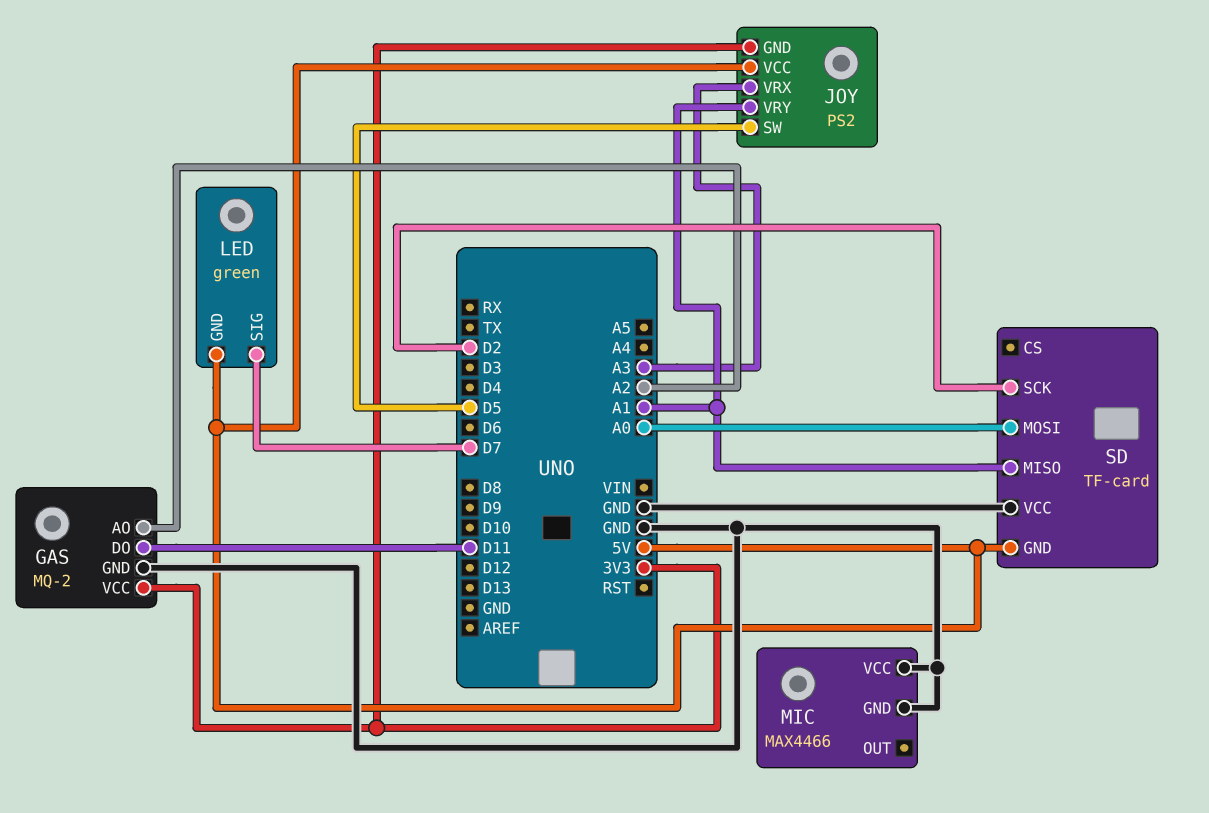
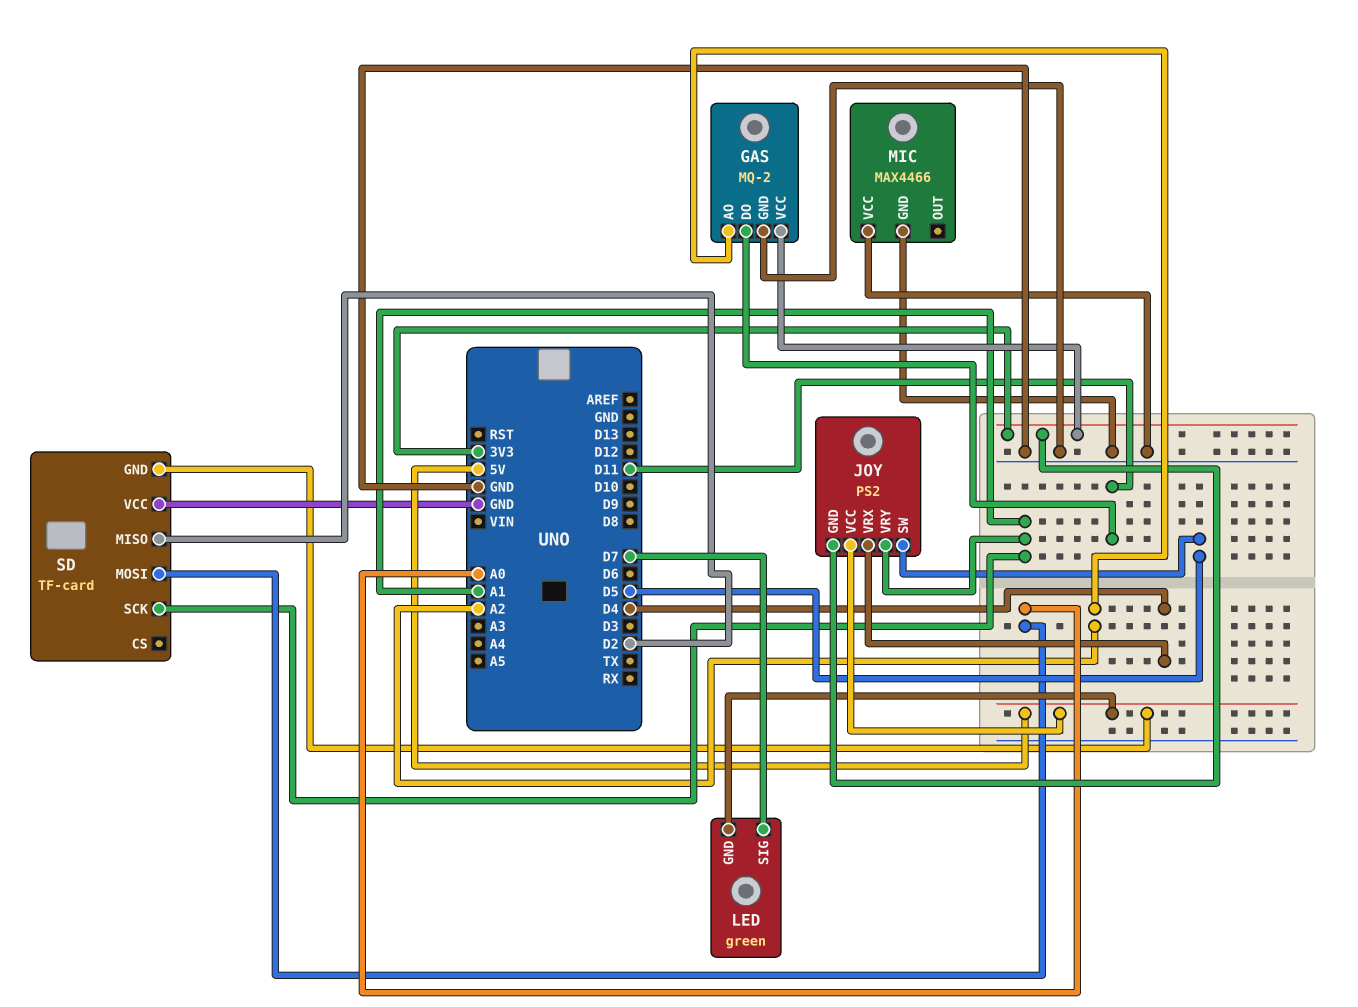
JOY pin VRX: A3 -> D4
SD pin MISO: A1 -> D2
SD pin SCK: D2 -> A1

